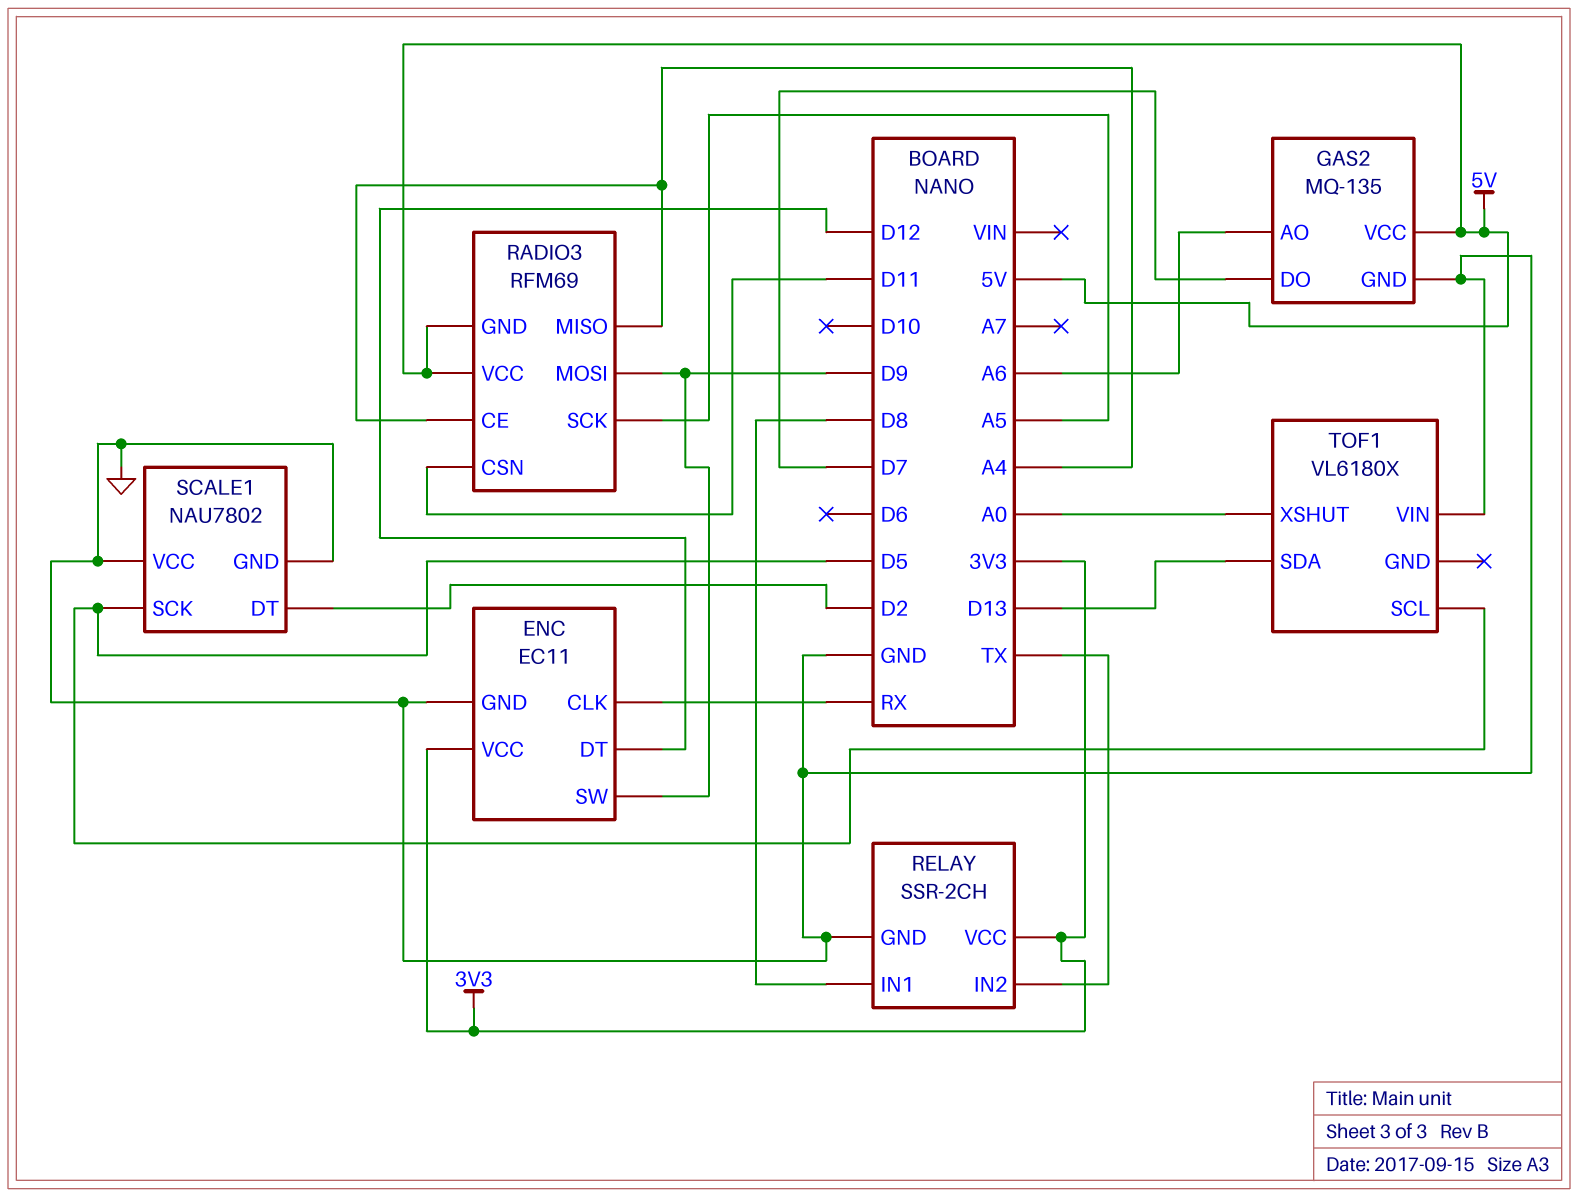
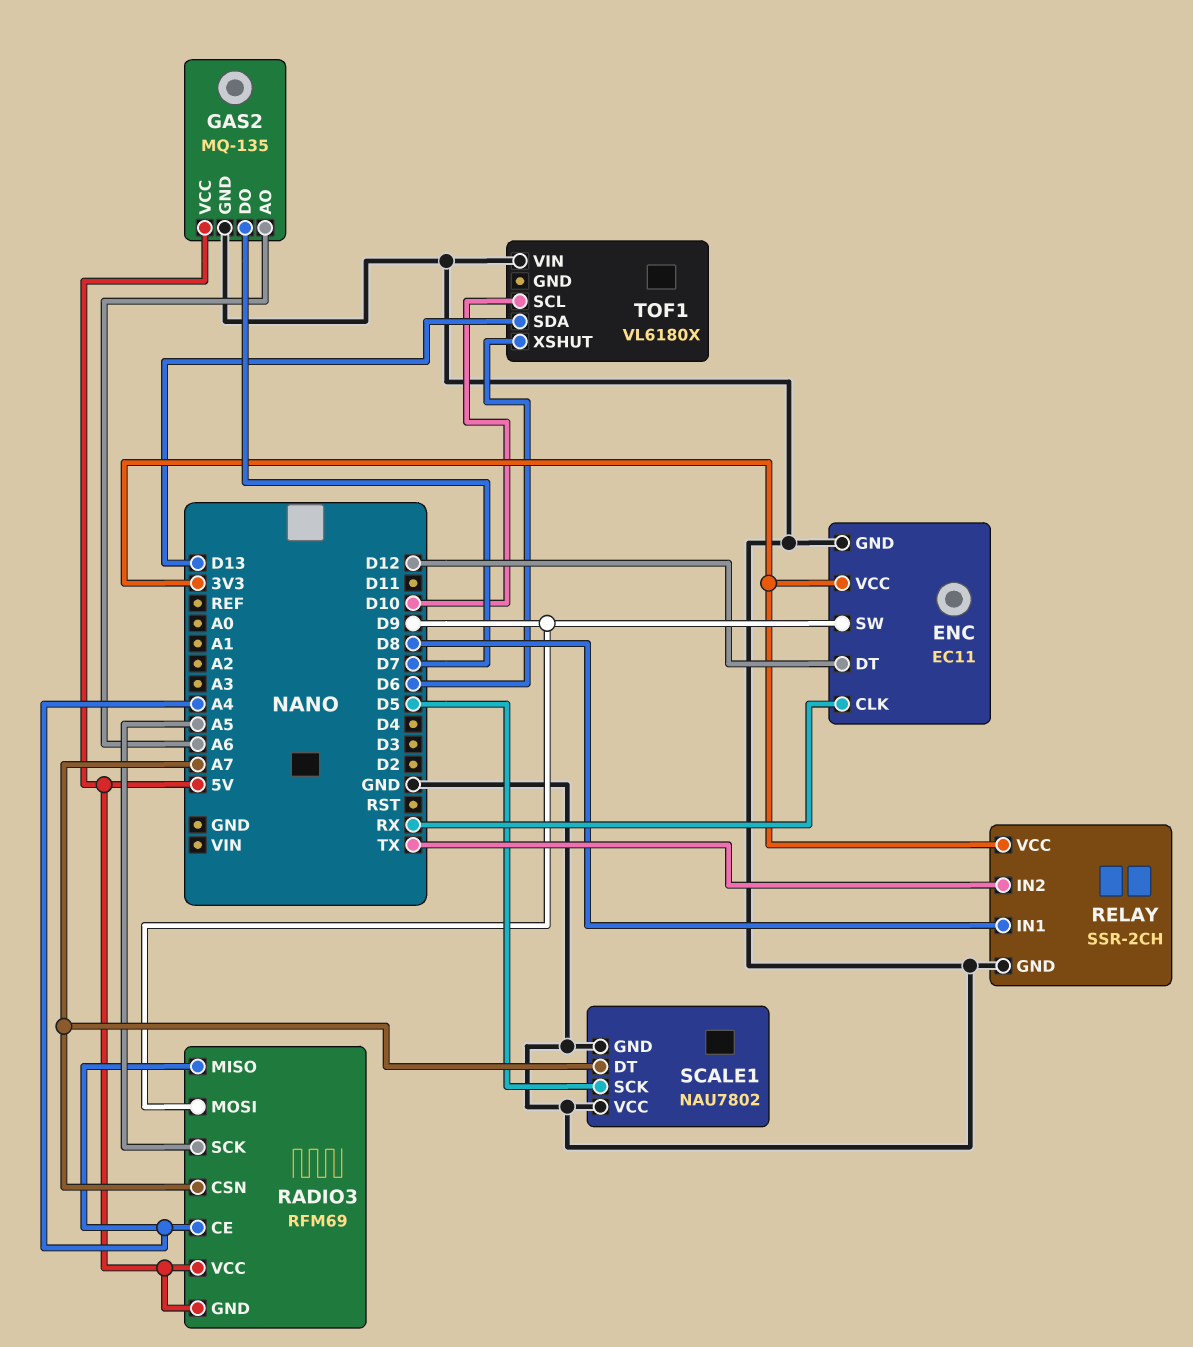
RADIO3 pin CSN: D11 -> A7
SCALE1 pin DT: D2 -> A7
TOF1 pin SCL: D5 -> D10
TOF1 pin XSHUT: A0 -> D6

